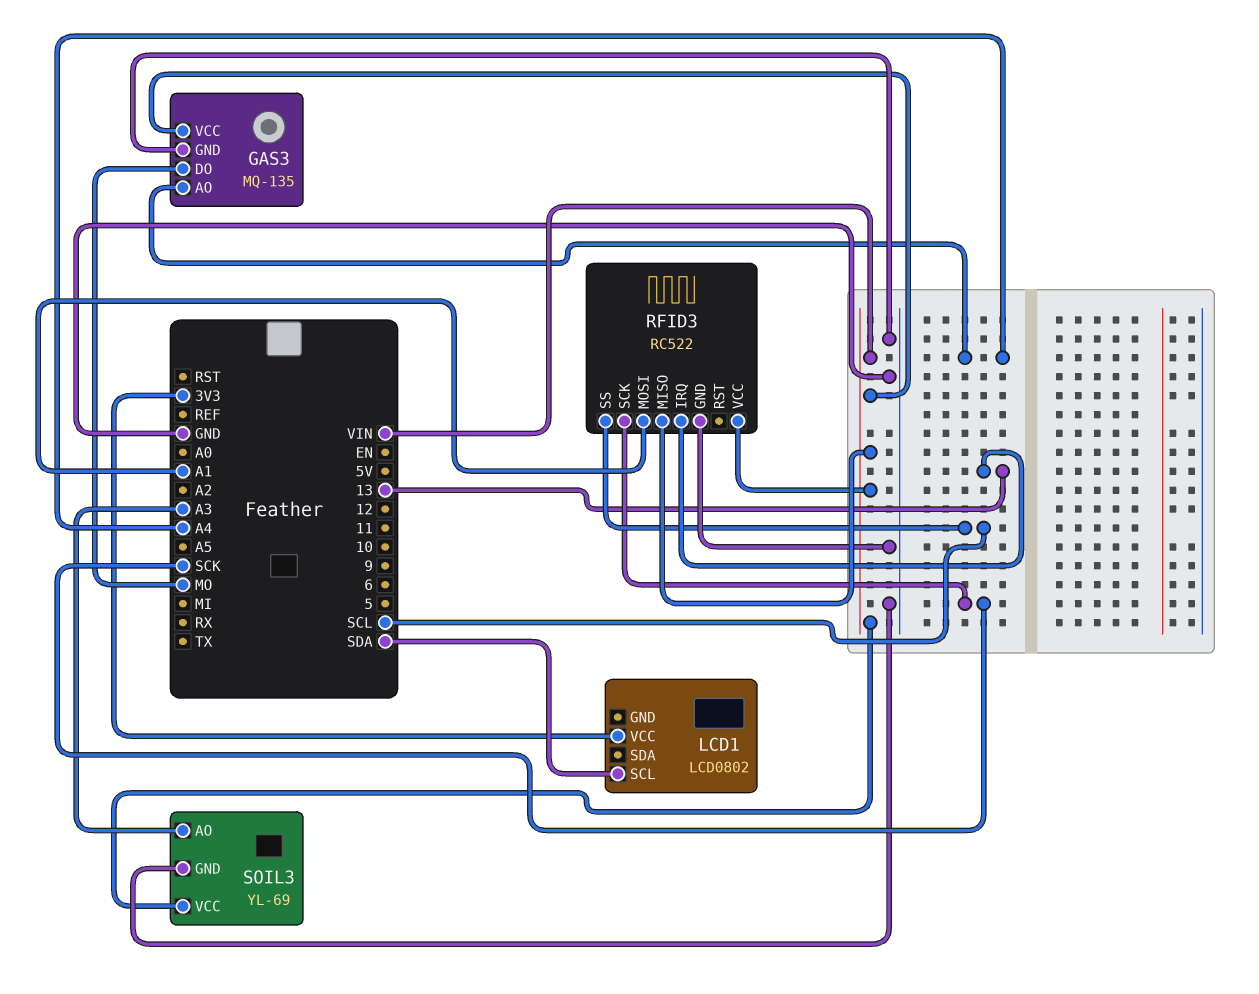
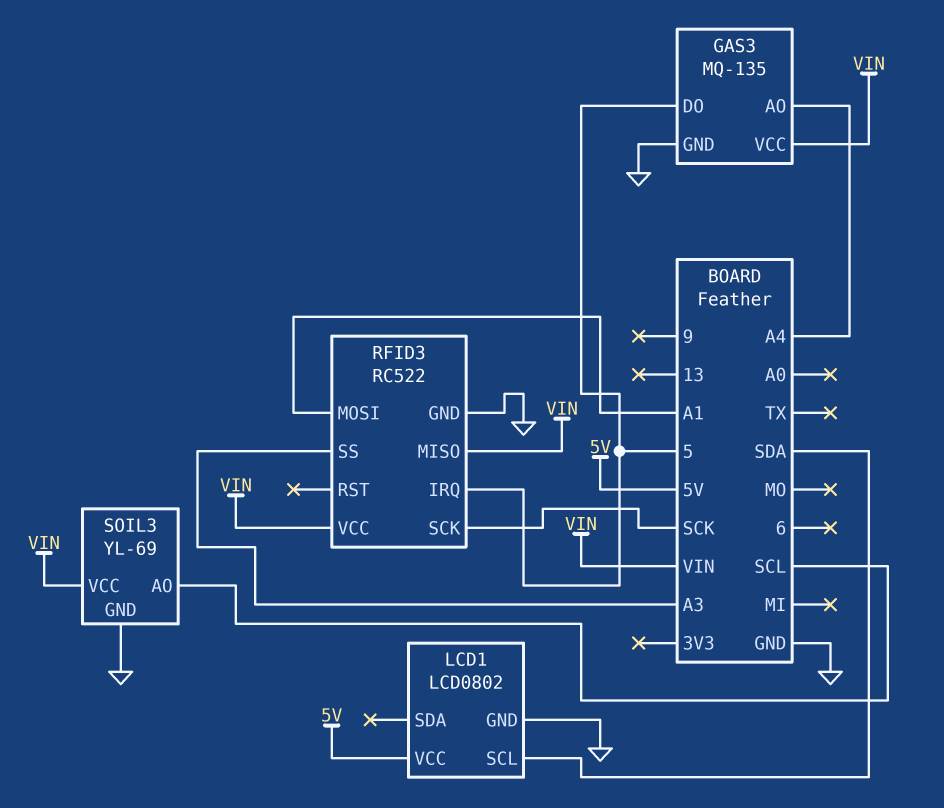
GAS3 pin DO: MO -> 5
LCD1 pin GND: none -> GND
LCD1 pin VCC: 3V3 -> 5V
RFID3 pin IRQ: 13 -> 5
RFID3 pin SS: SCL -> A3
SOIL3 pin AO: A3 -> SCL

